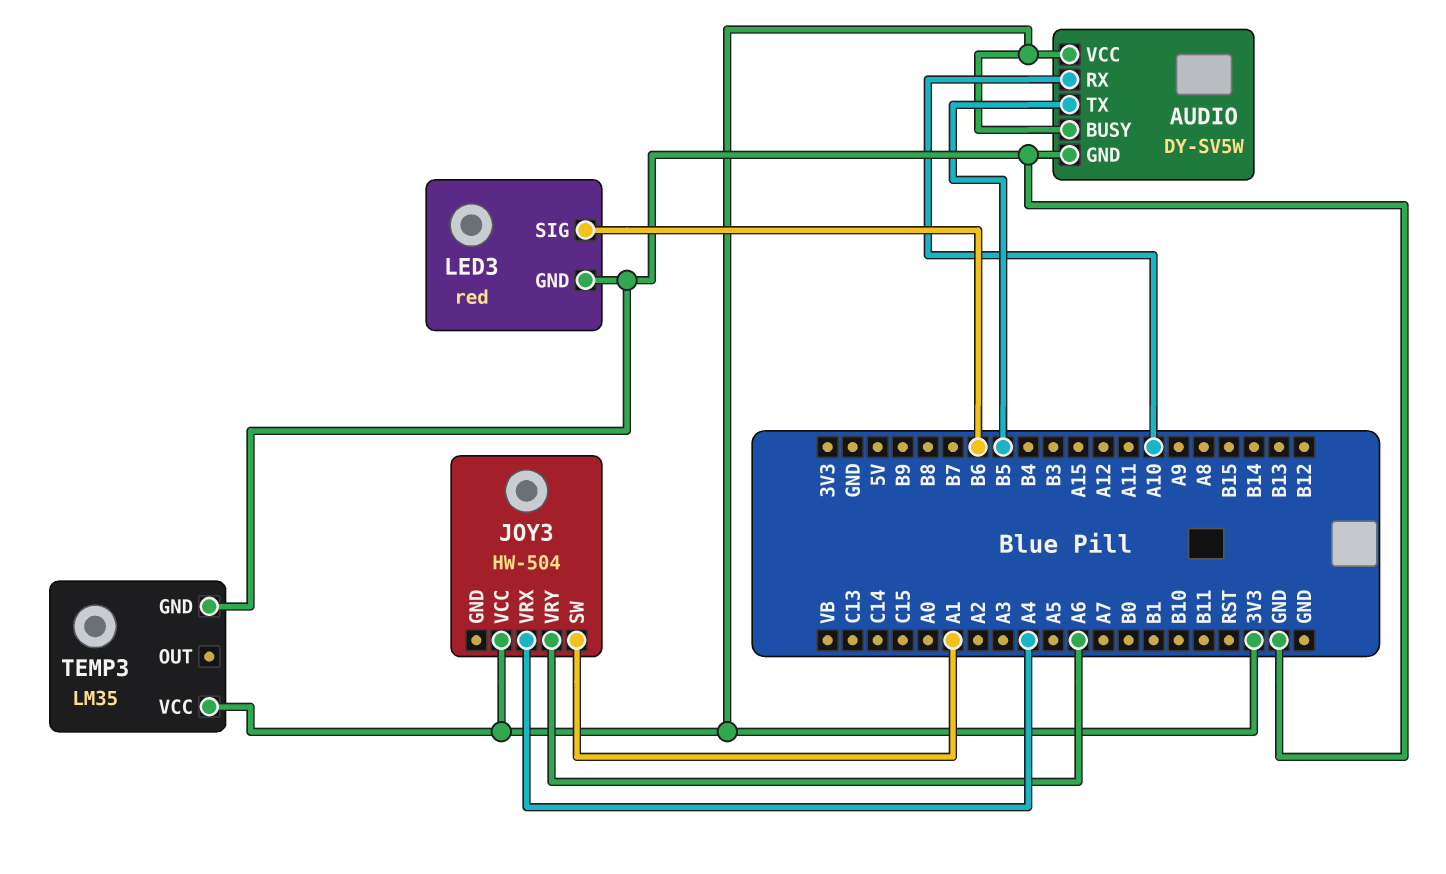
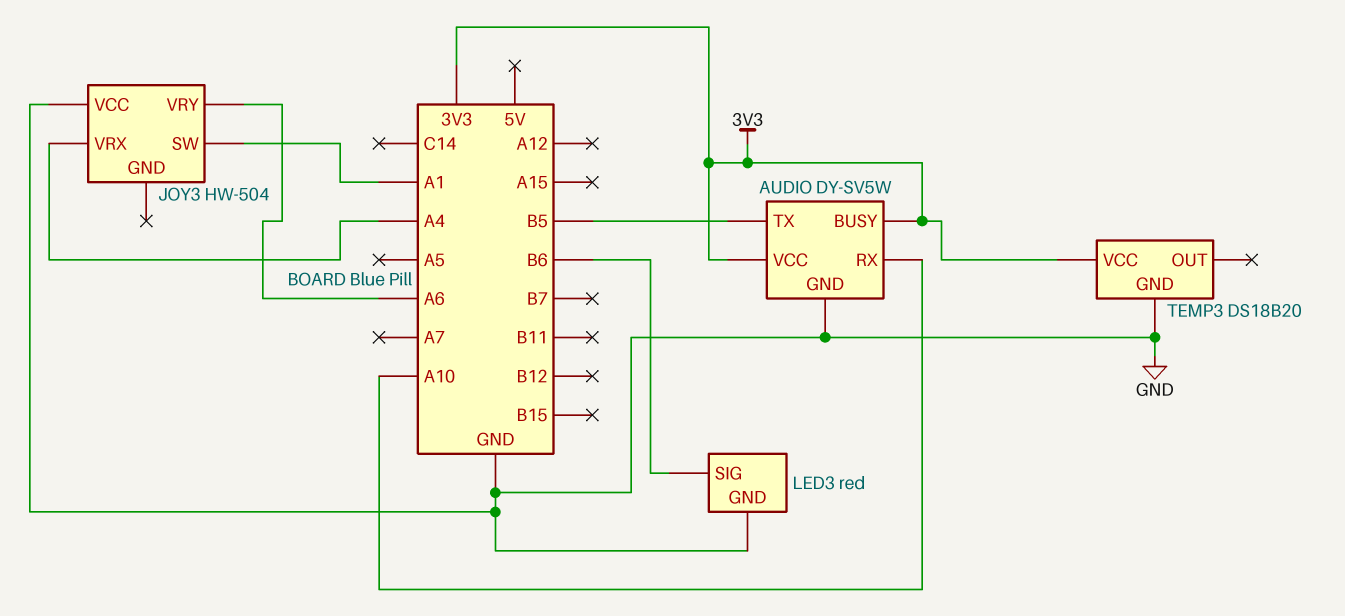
JOY3 pin VCC: 3V3 -> GND
TEMP3: LM35 -> DS18B20

